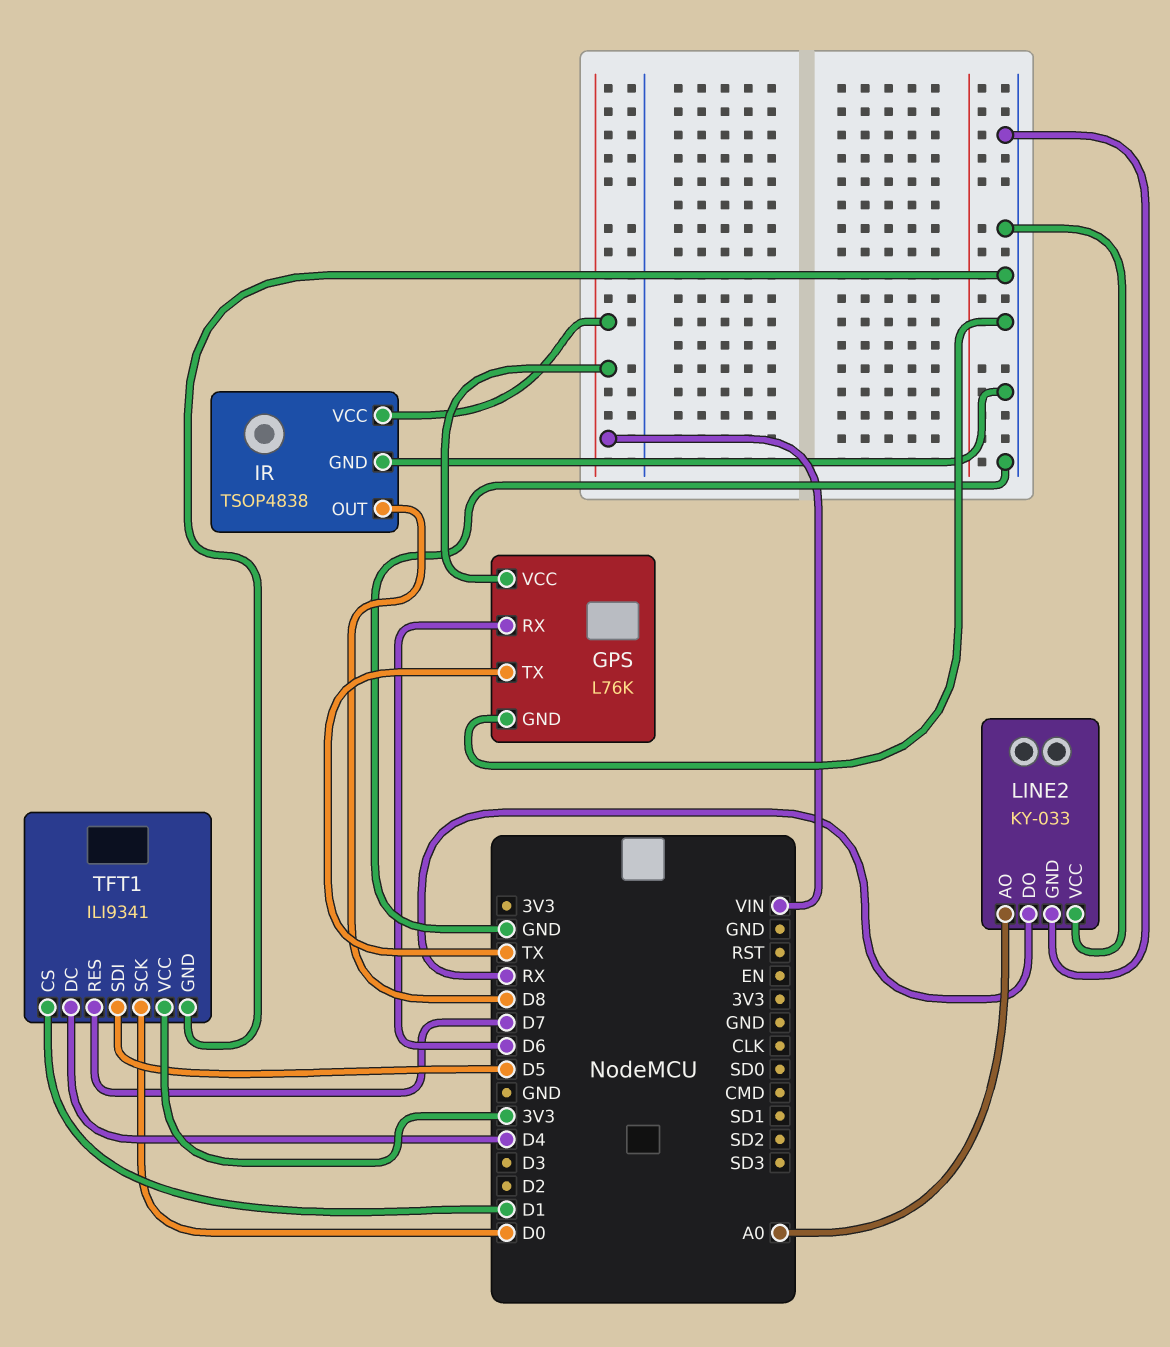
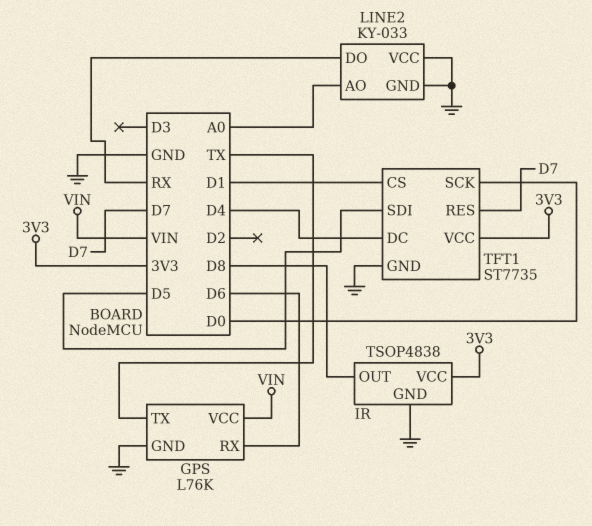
IR pin VCC: VIN -> 3V3
TFT1: ILI9341 -> ST7735

